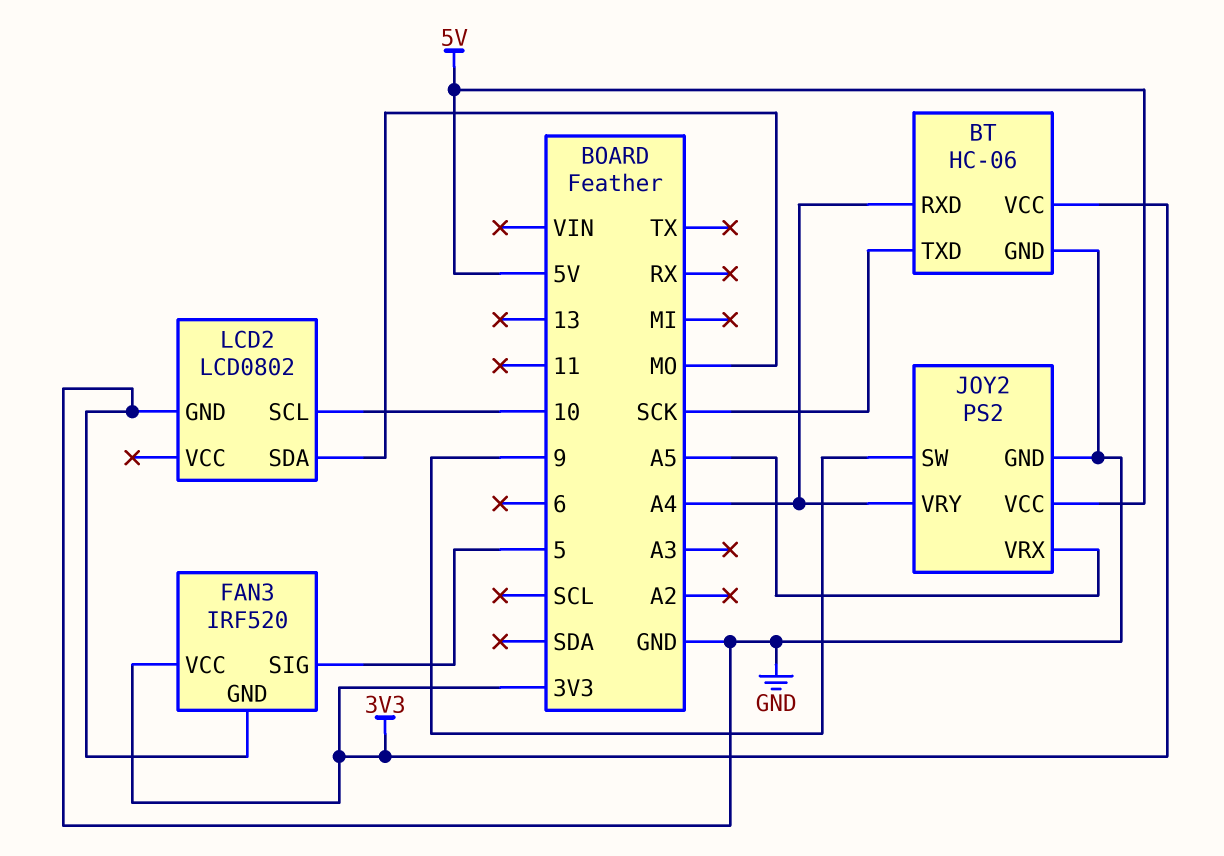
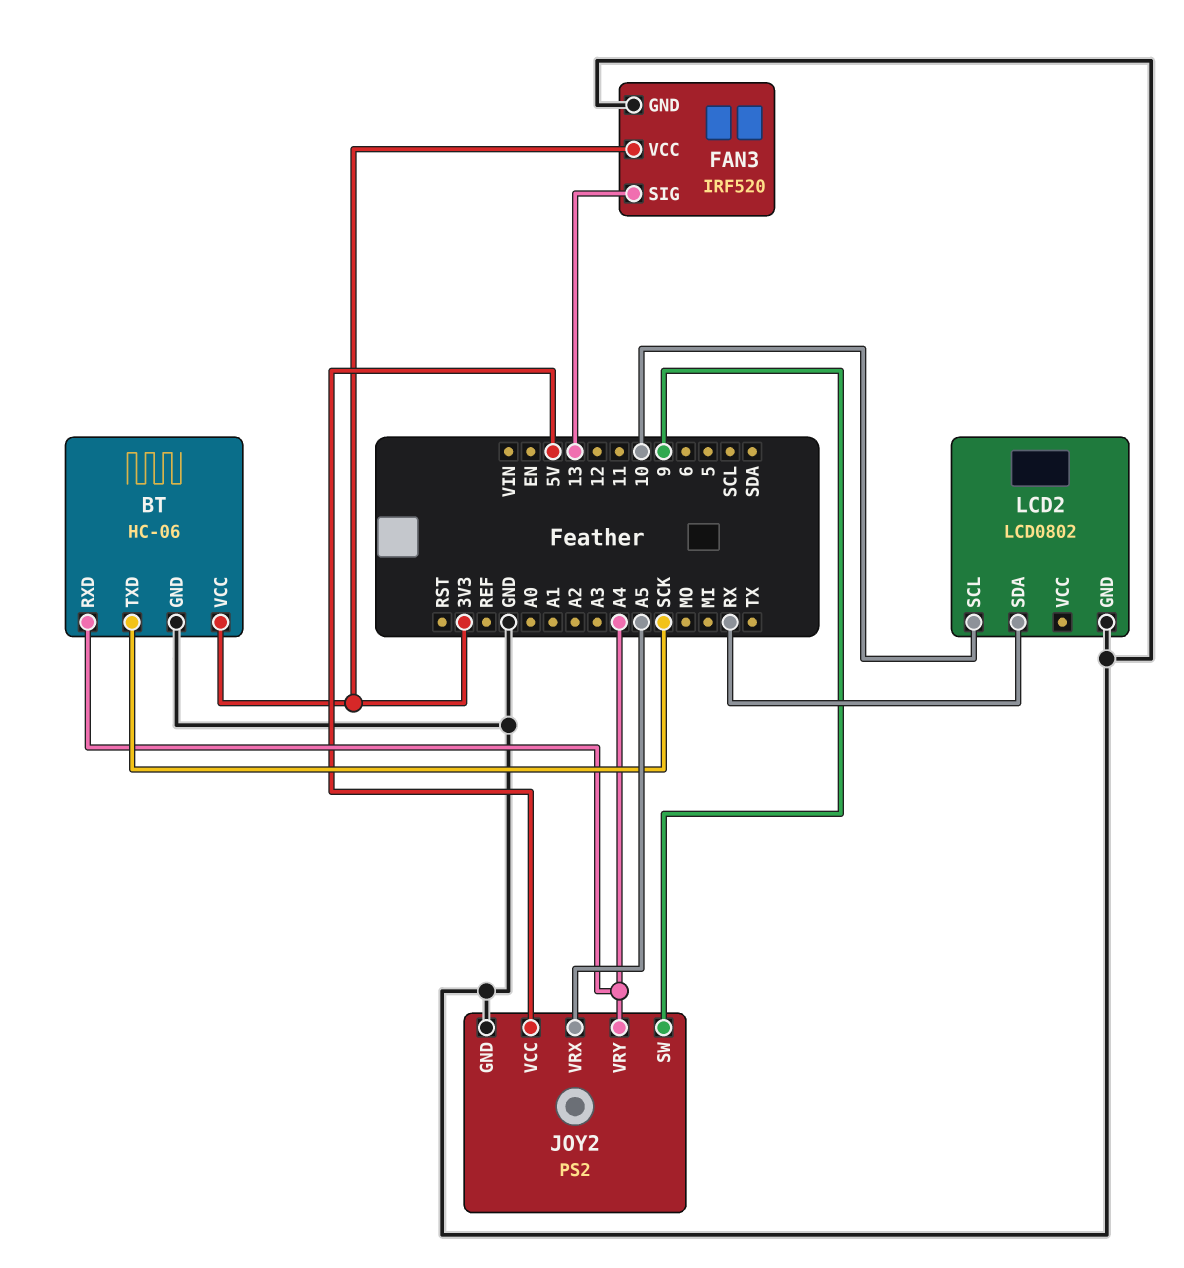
FAN3 pin SIG: 5 -> 13
LCD2 pin SDA: MO -> RX

